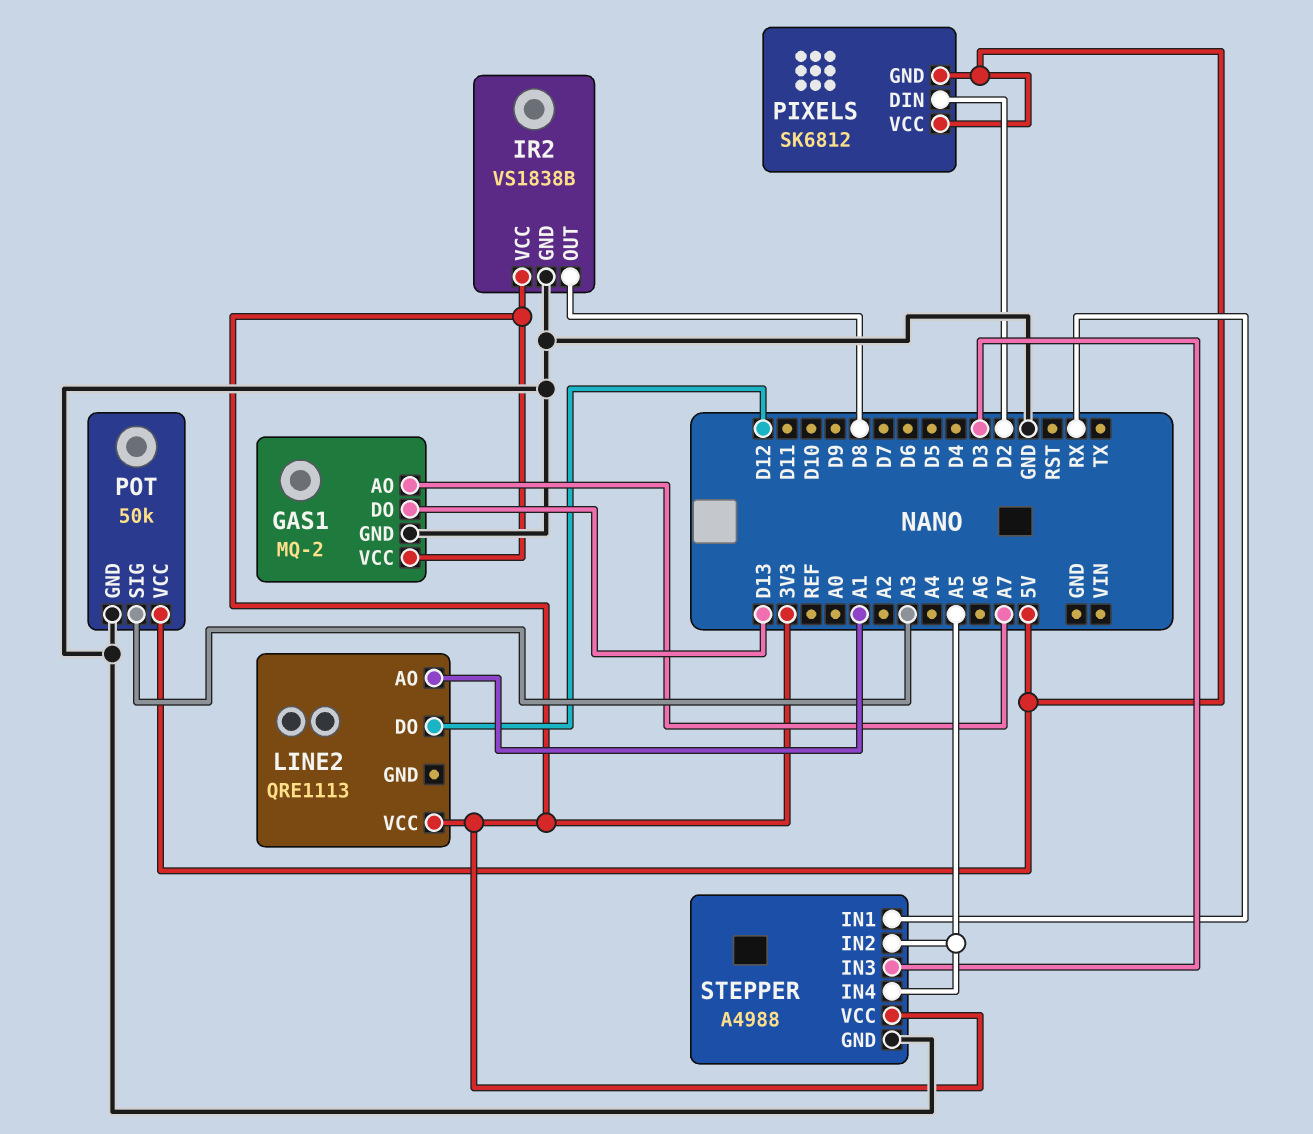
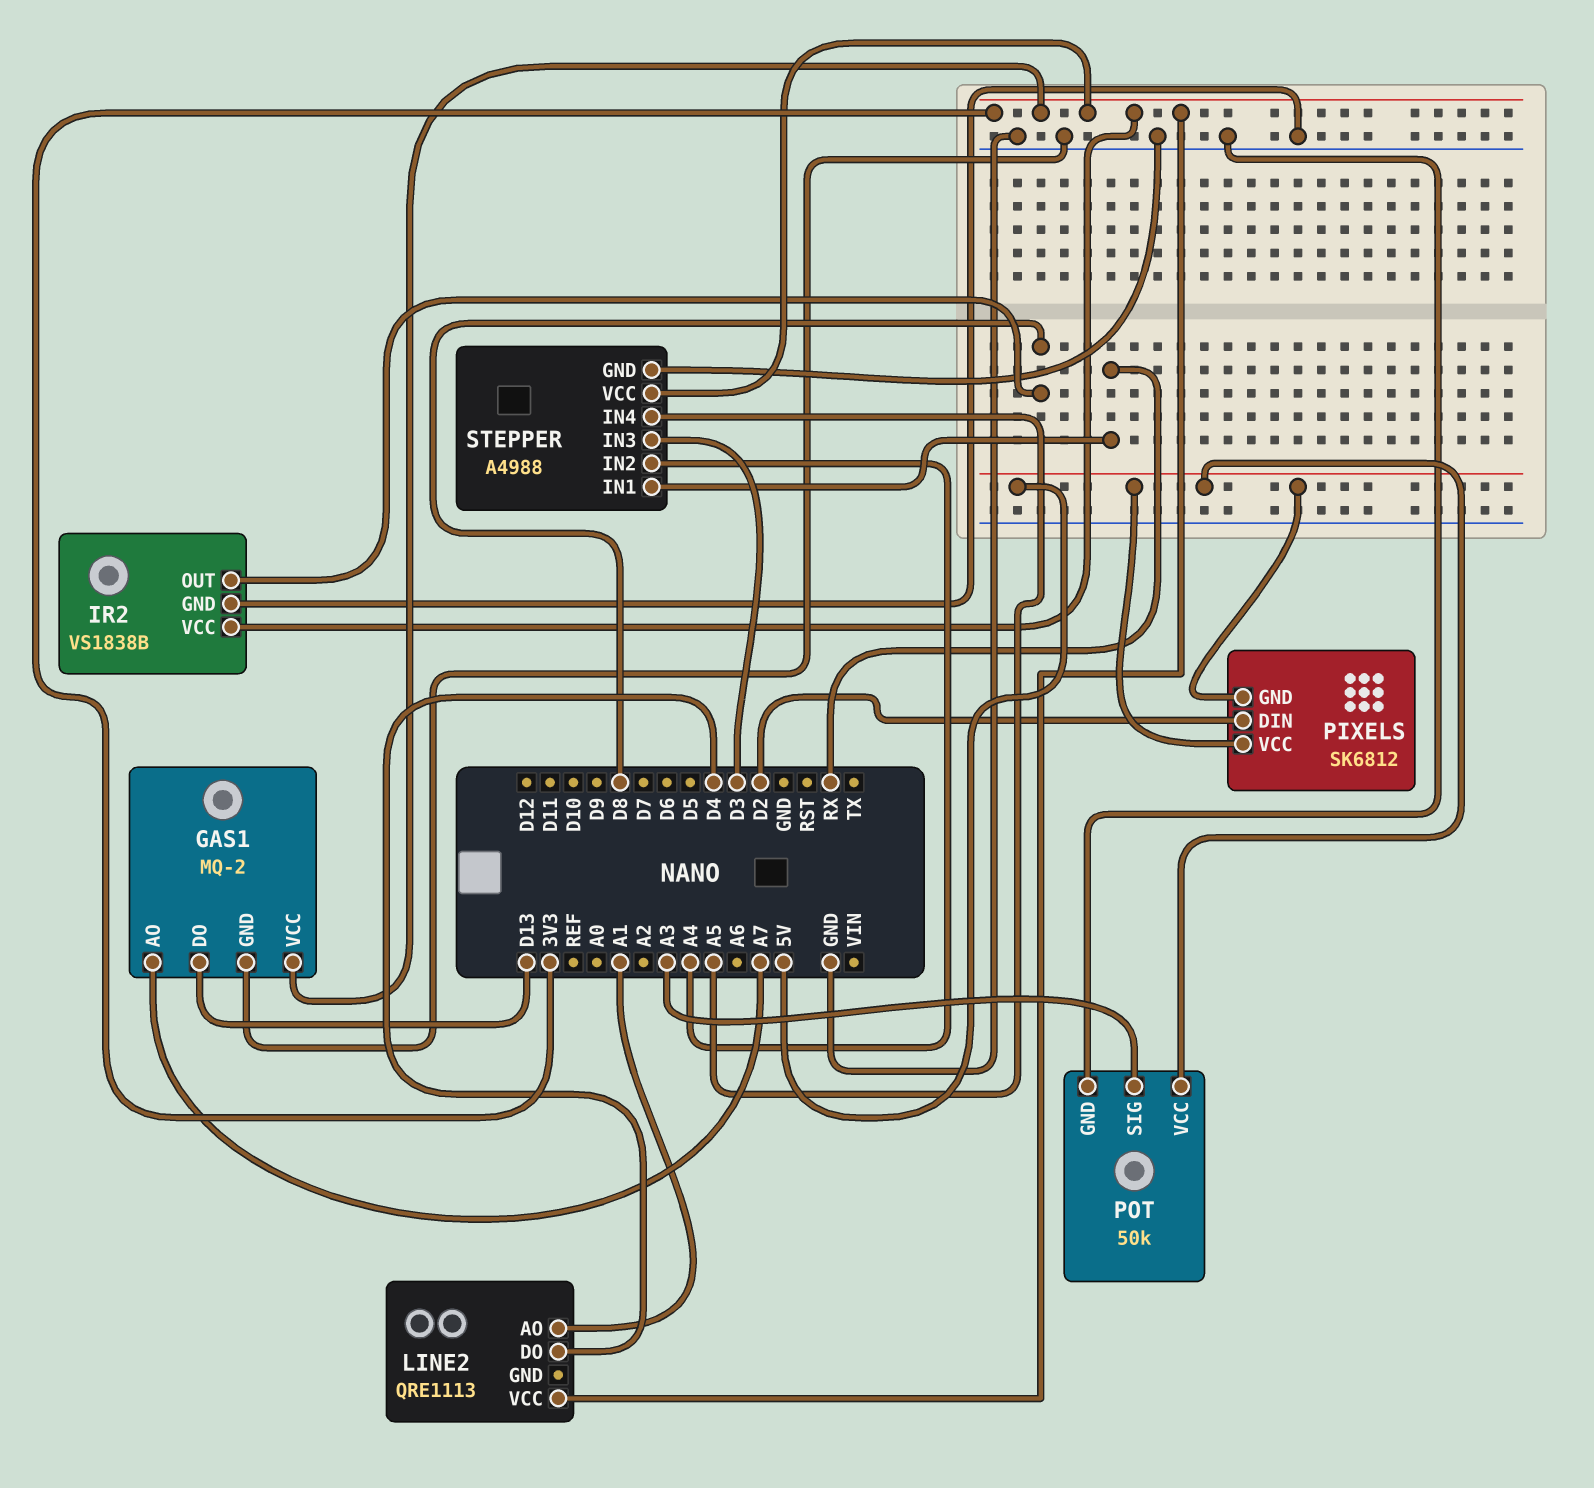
LINE2 pin DO: D12 -> D4
STEPPER pin IN2: A5 -> A4

